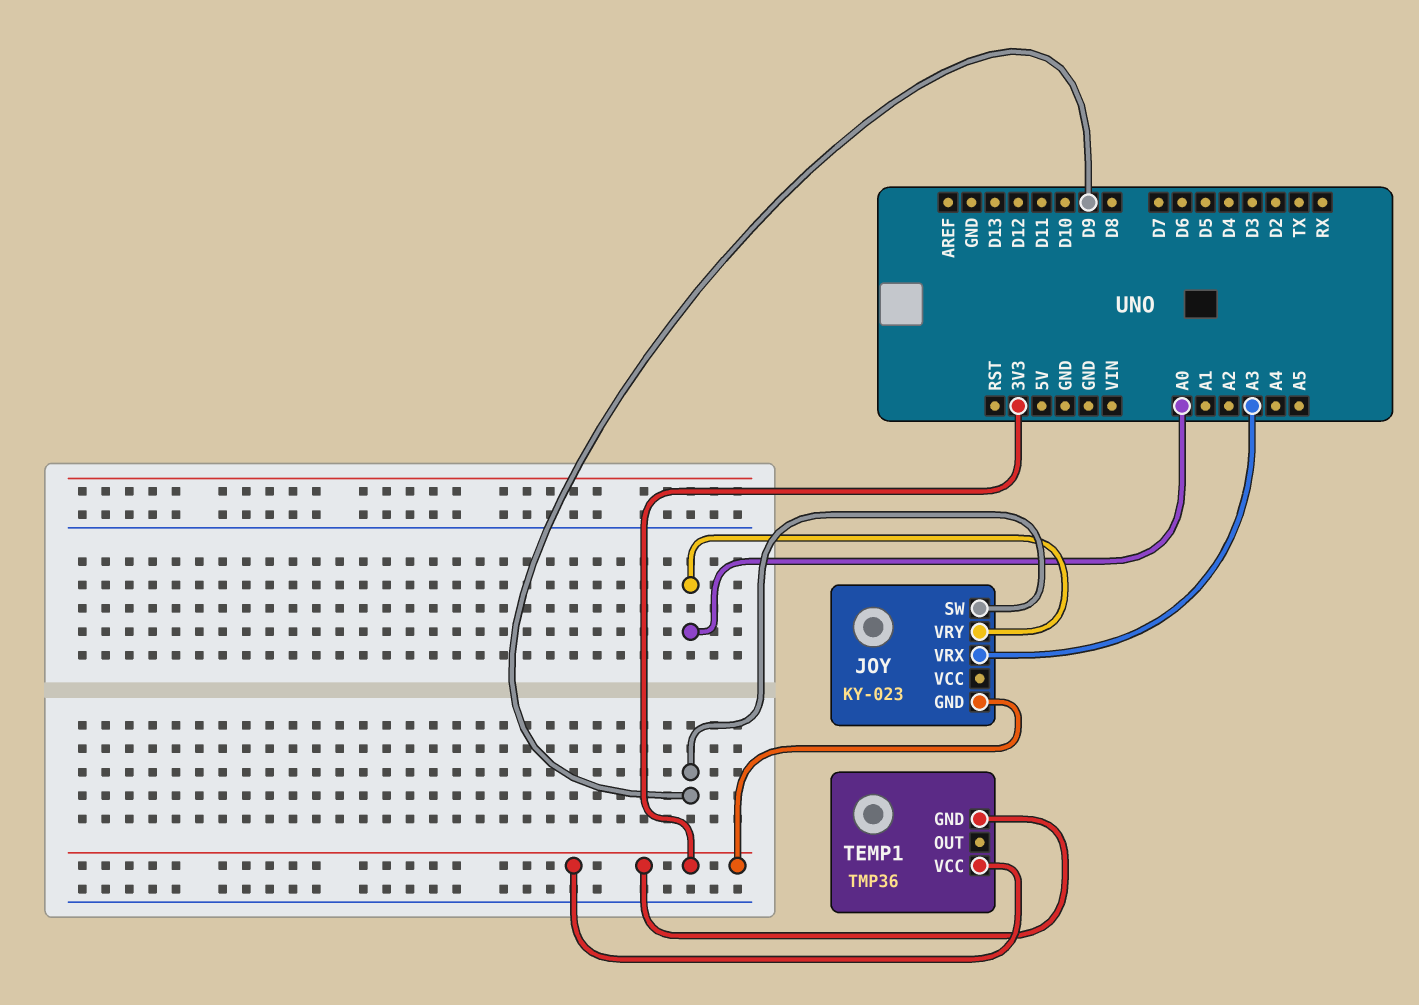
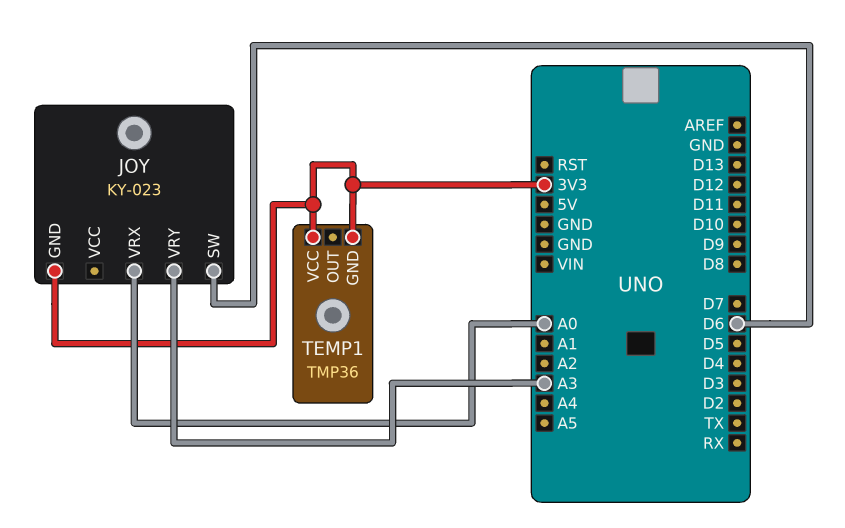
JOY pin SW: D9 -> D6
JOY pin VRX: A3 -> A0
JOY pin VRY: A0 -> A3

